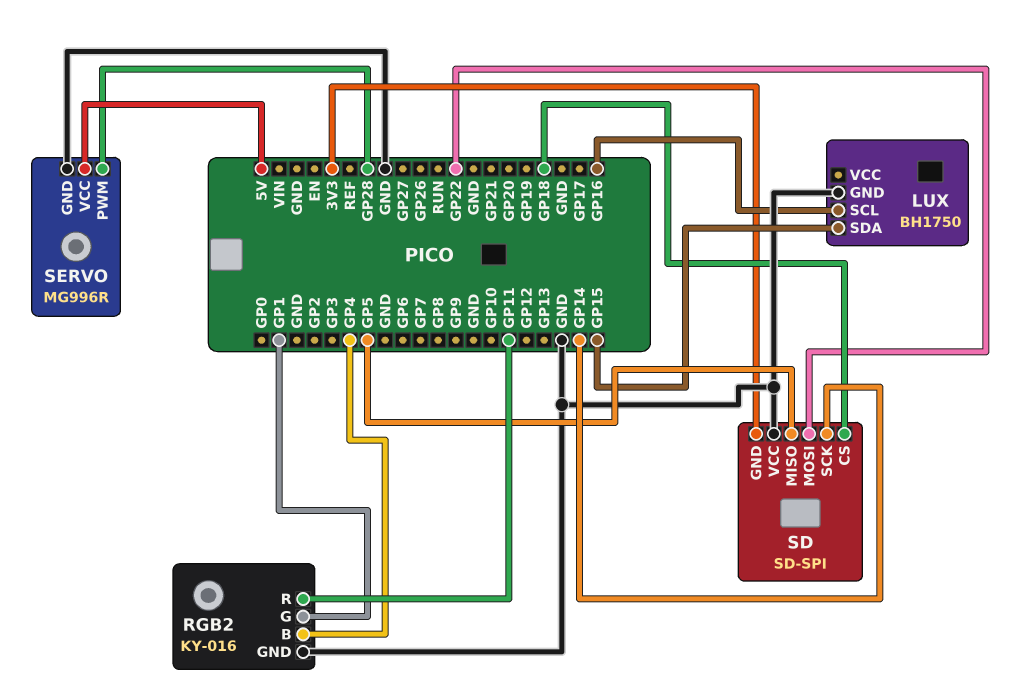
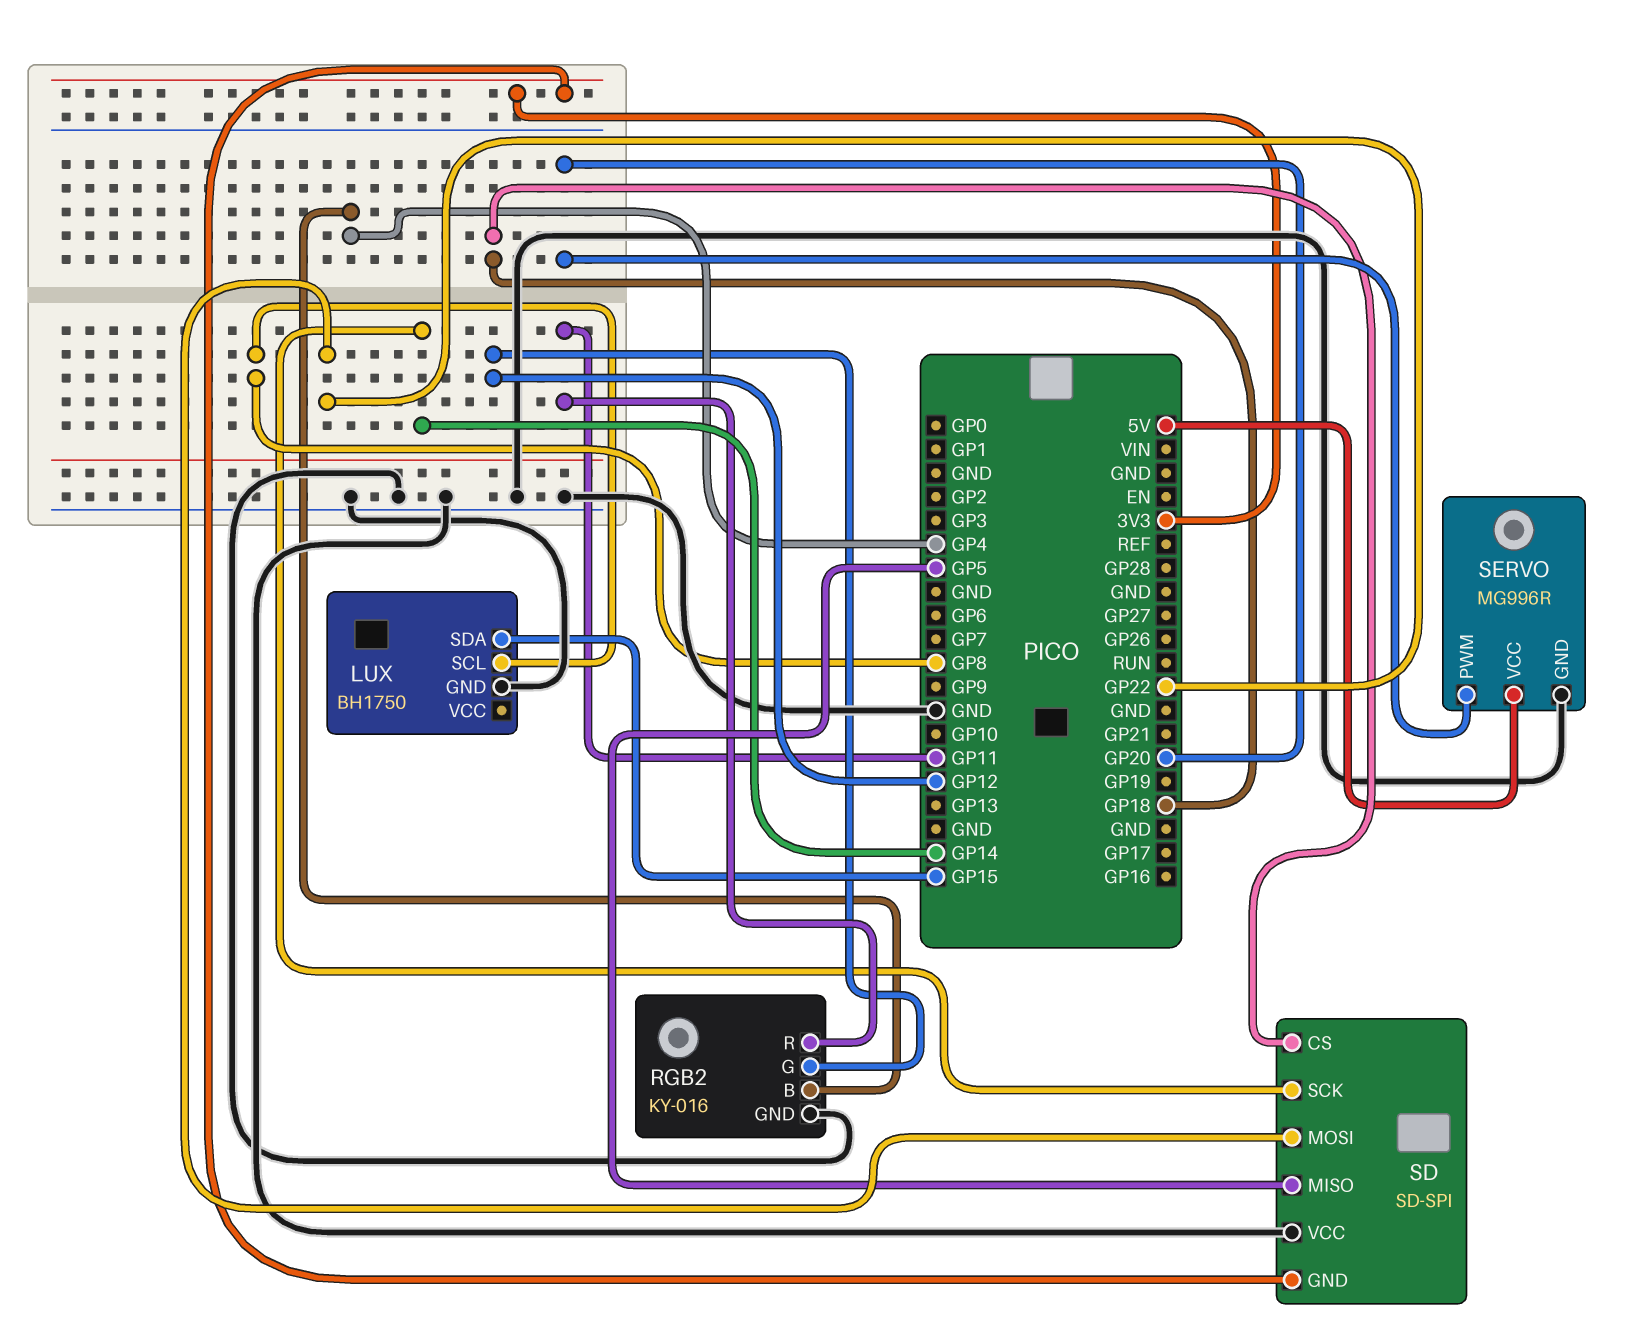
LUX pin SCL: GP16 -> GP8
RGB2 pin G: GP1 -> GP12
SERVO pin PWM: GP28 -> GP20

